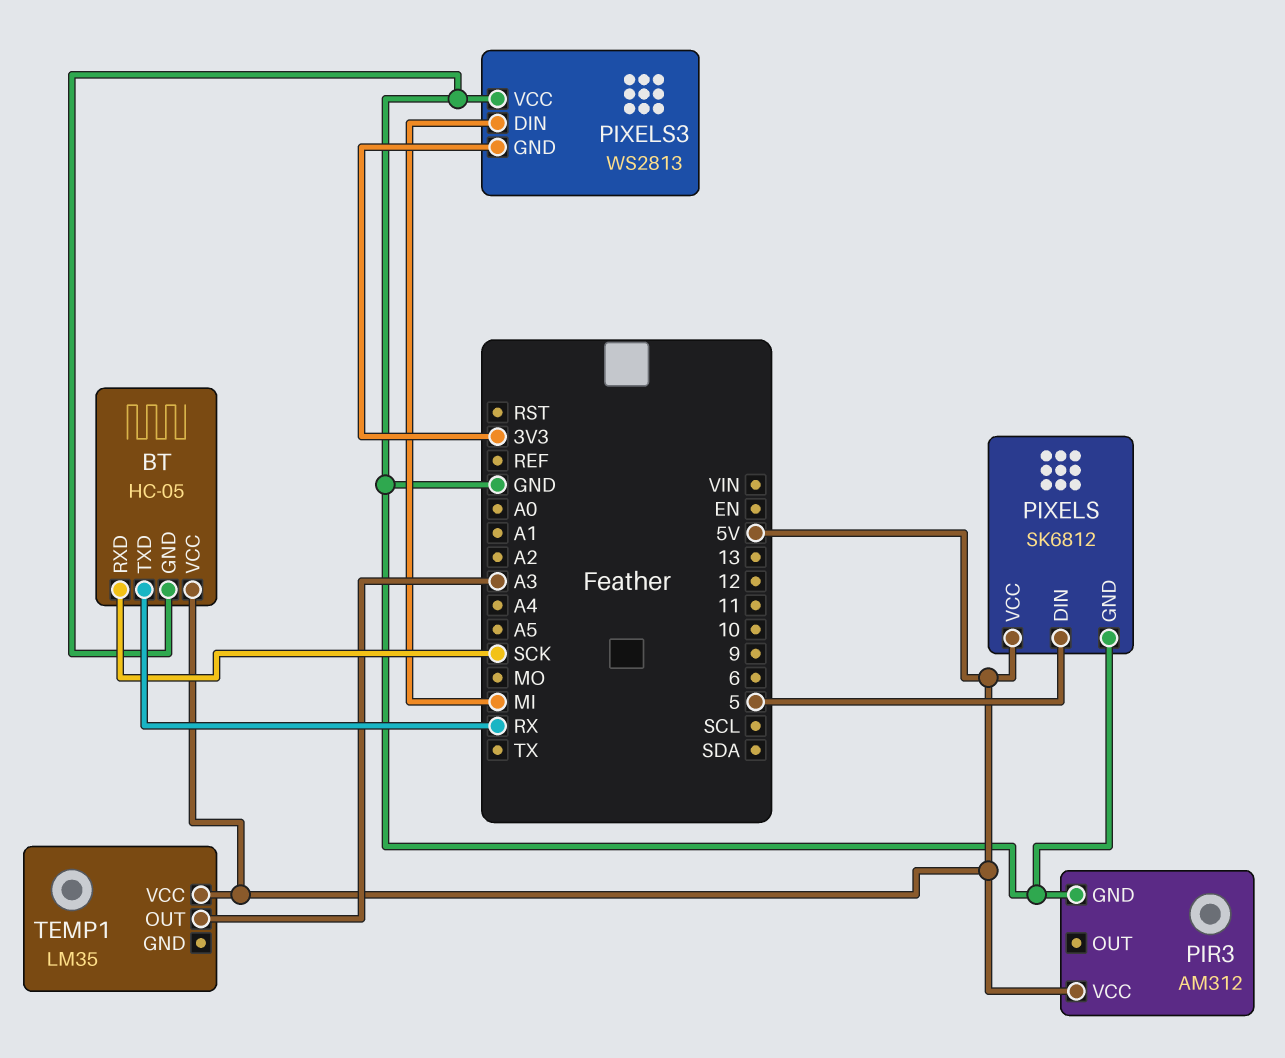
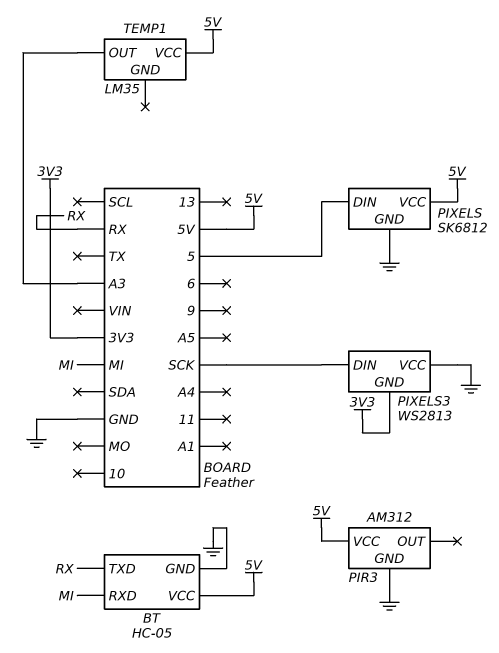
BT pin RXD: SCK -> MI
PIXELS3 pin DIN: MI -> SCK

